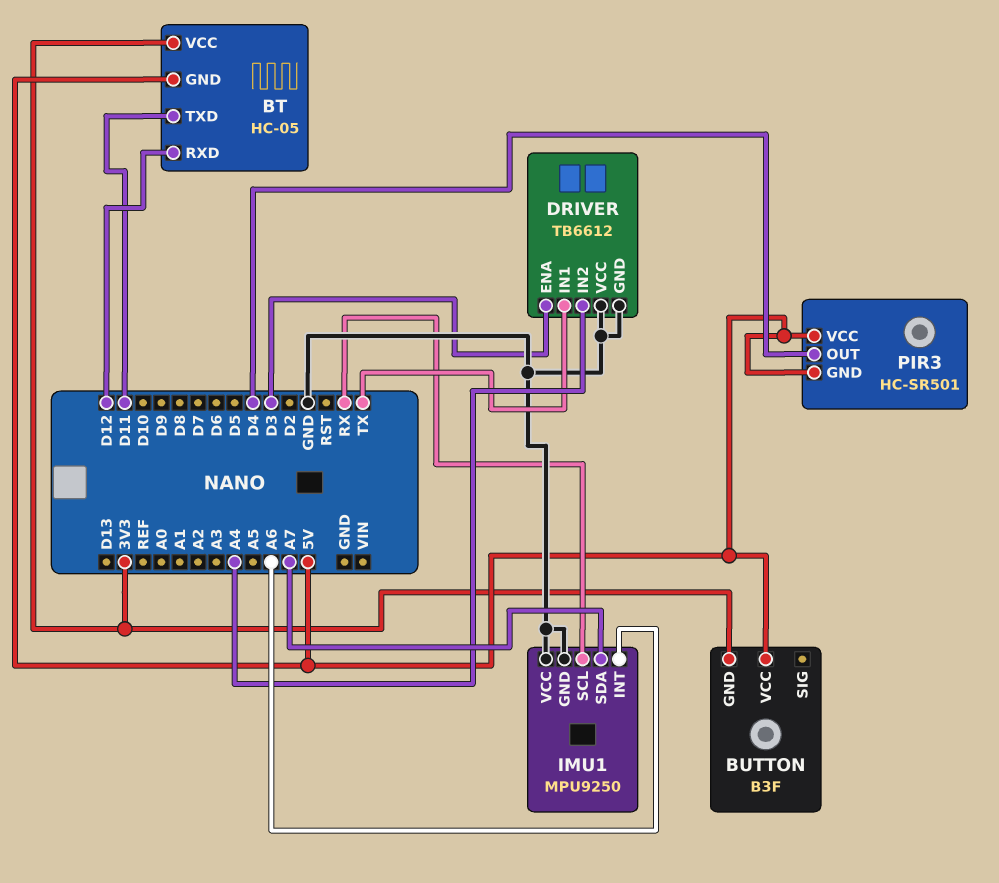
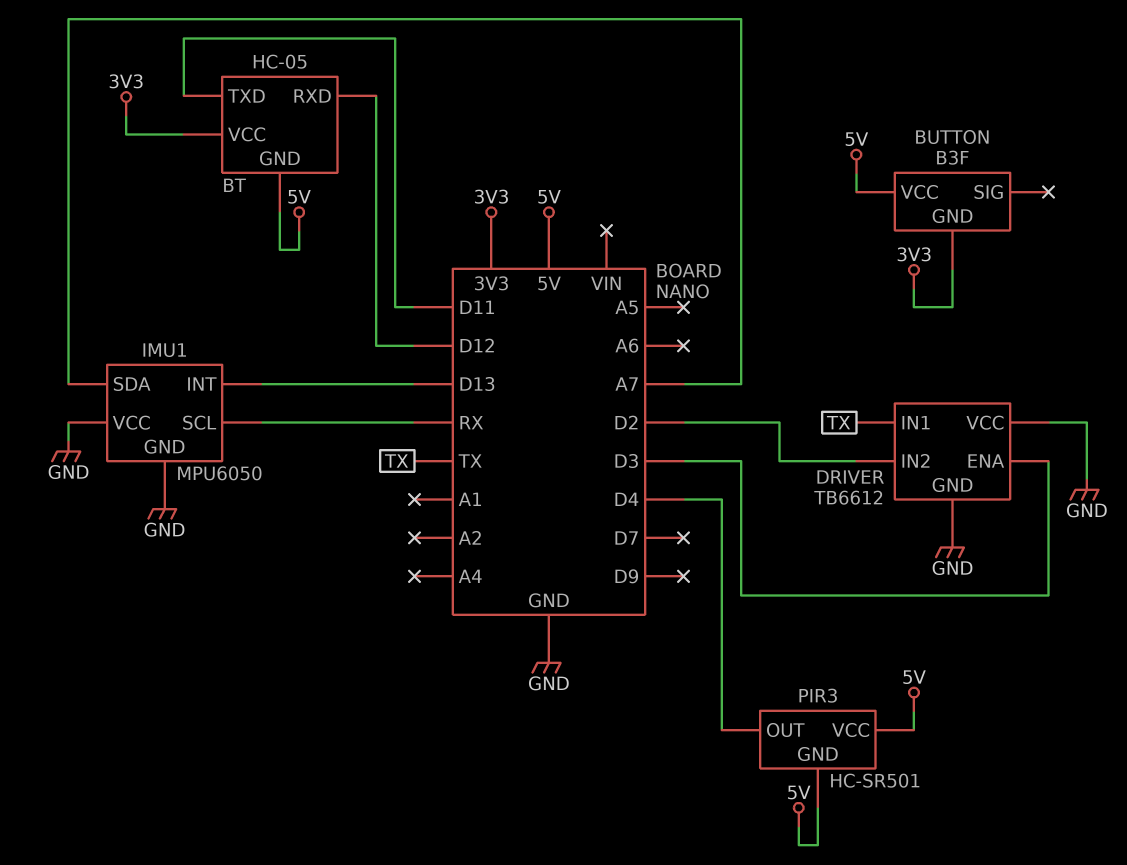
DRIVER pin IN2: A4 -> D2
IMU1: MPU9250 -> MPU6050
IMU1 pin INT: A6 -> D13

